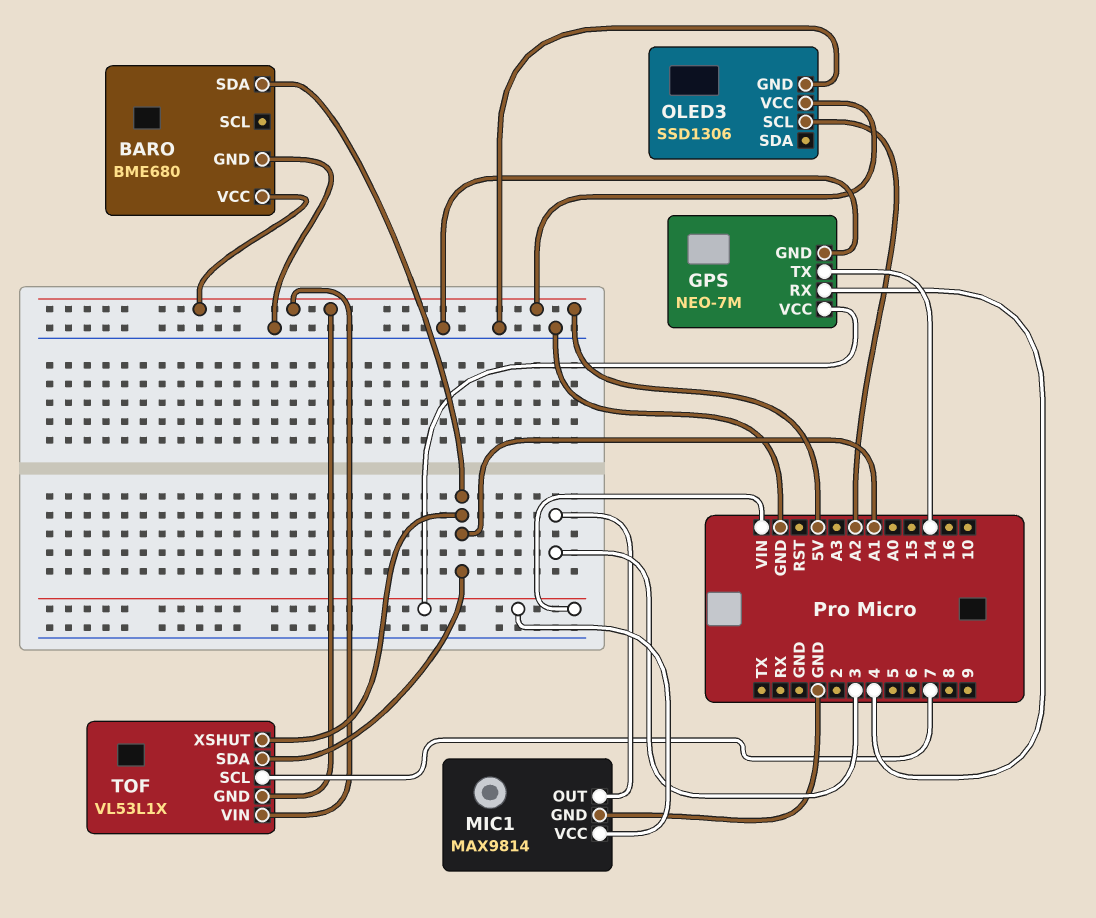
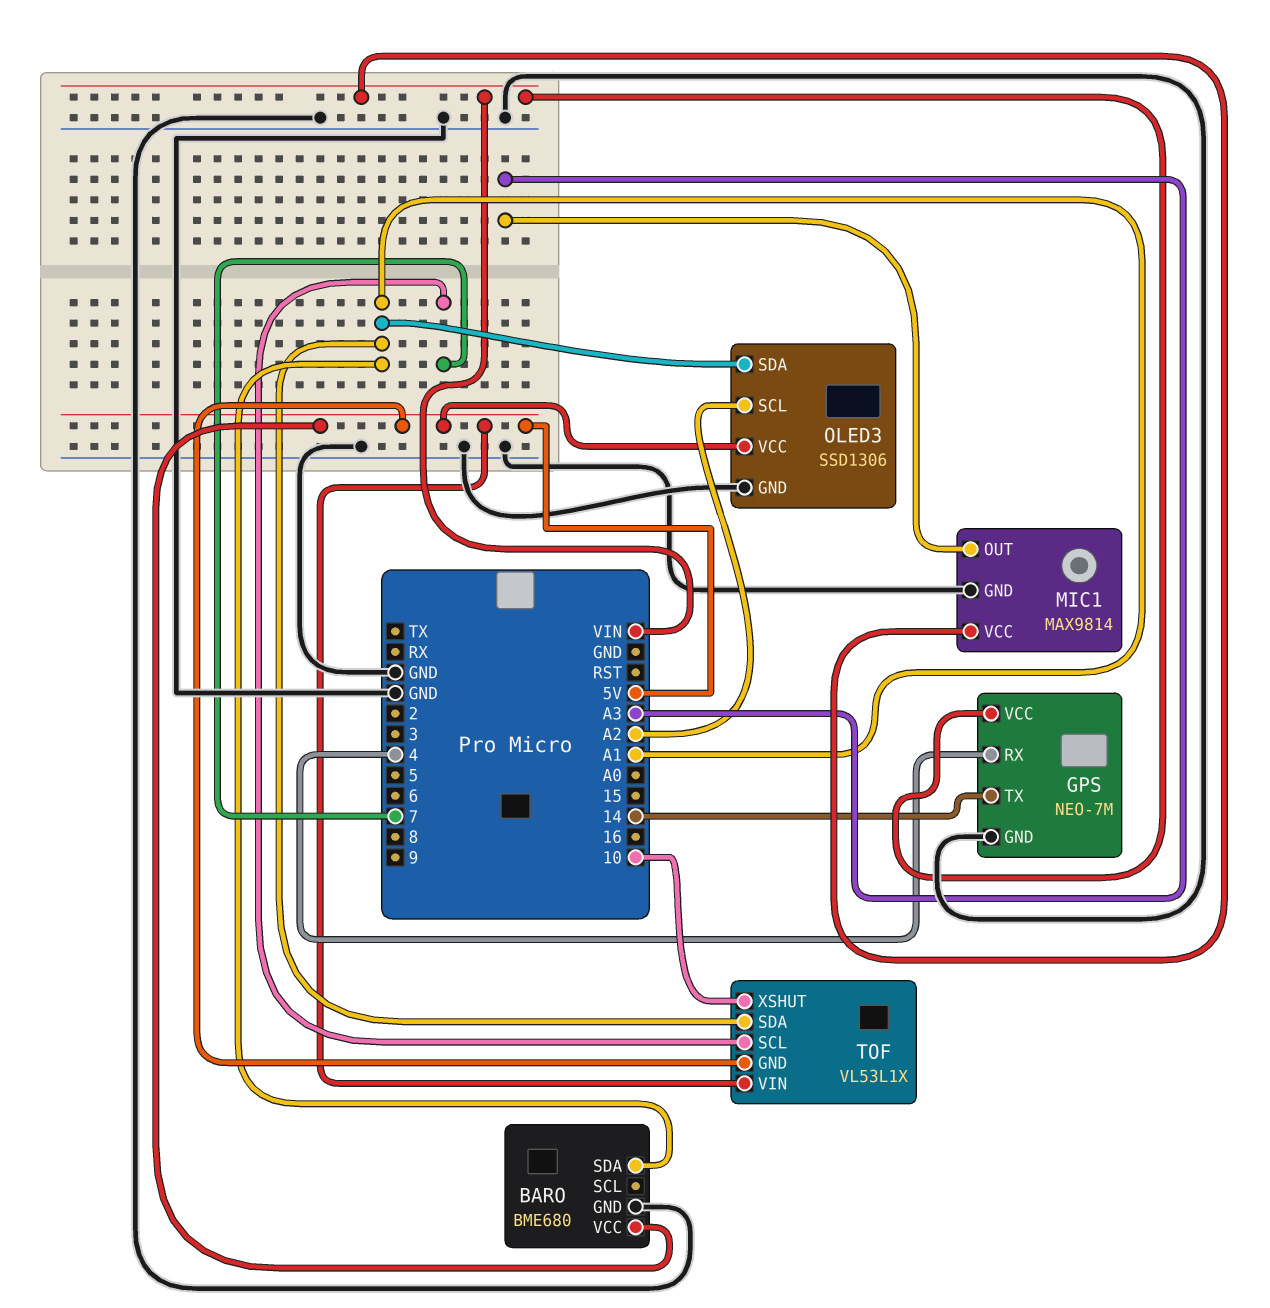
MIC1 pin OUT: 3 -> A3
OLED3 pin SDA: none -> A1
TOF pin XSHUT: A1 -> 10

